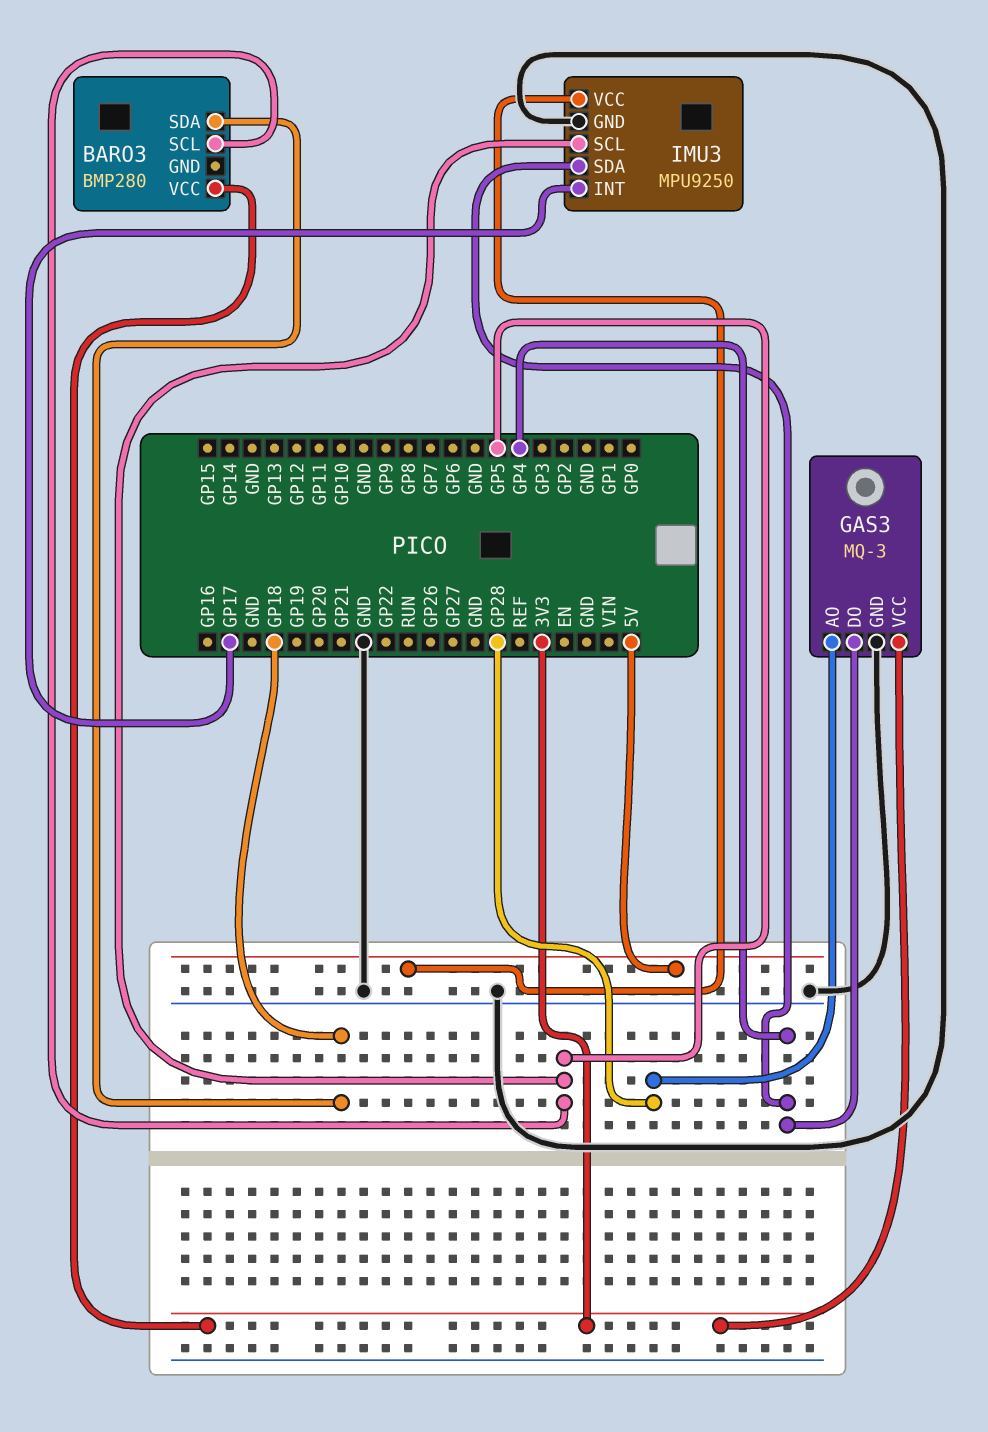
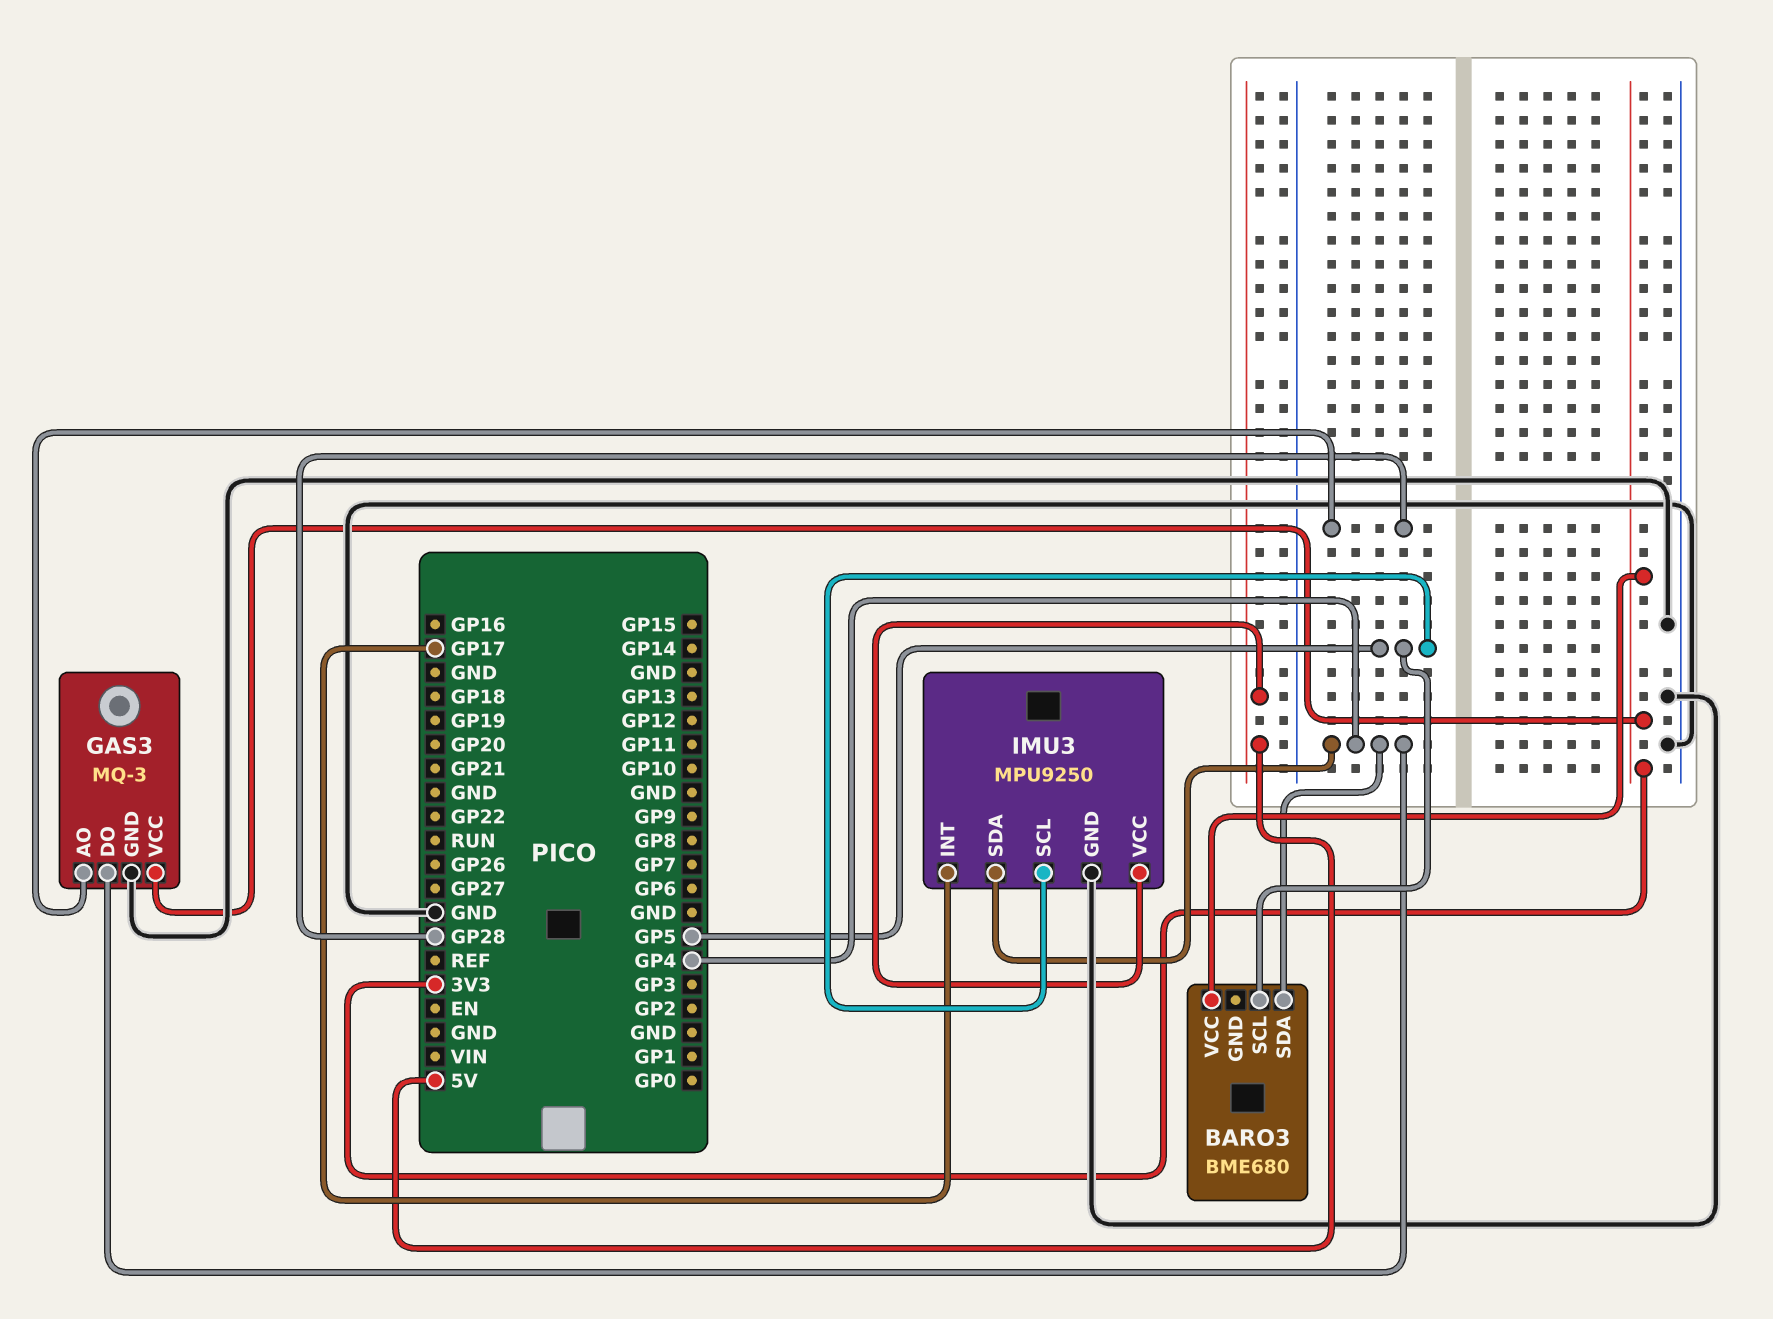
BARO3: BMP280 -> BME680
BARO3 pin SDA: GP18 -> GP4

